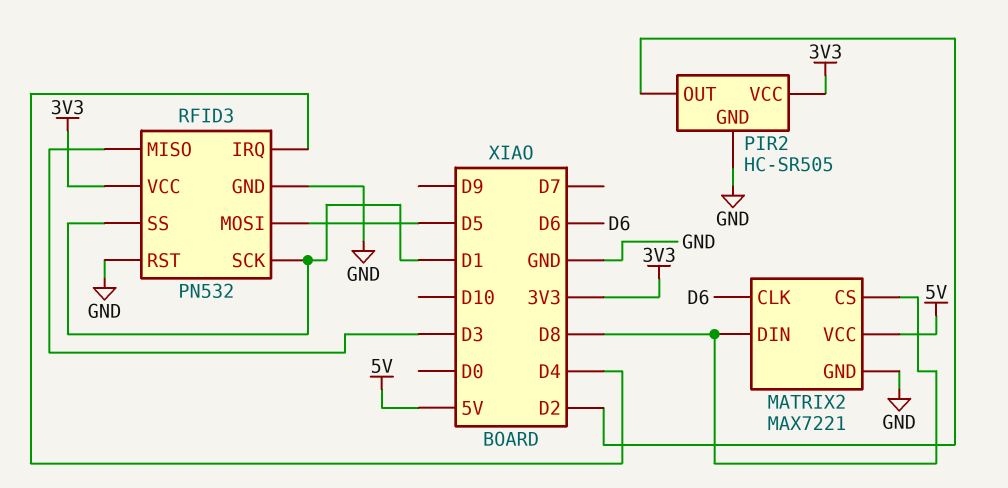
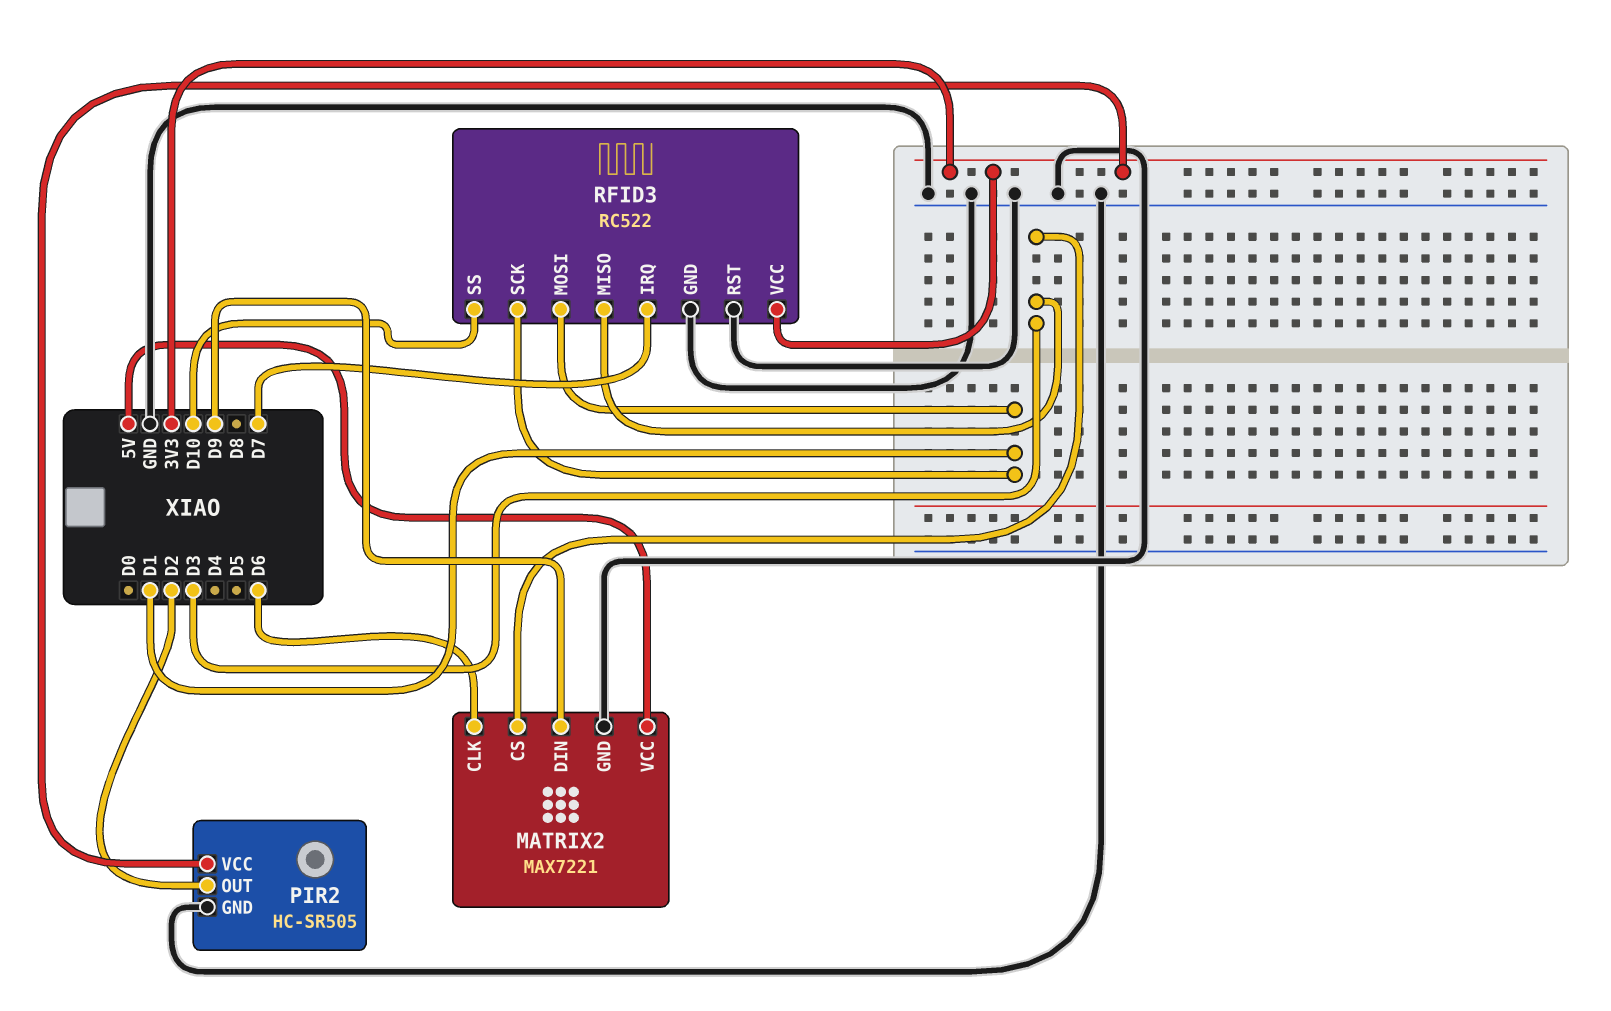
MATRIX2 pin CS: D8 -> D3
MATRIX2 pin DIN: D8 -> D9
RFID3: PN532 -> RC522
RFID3 pin IRQ: D4 -> D7
RFID3 pin MOSI: D5 -> D1
RFID3 pin SS: D1 -> D10

